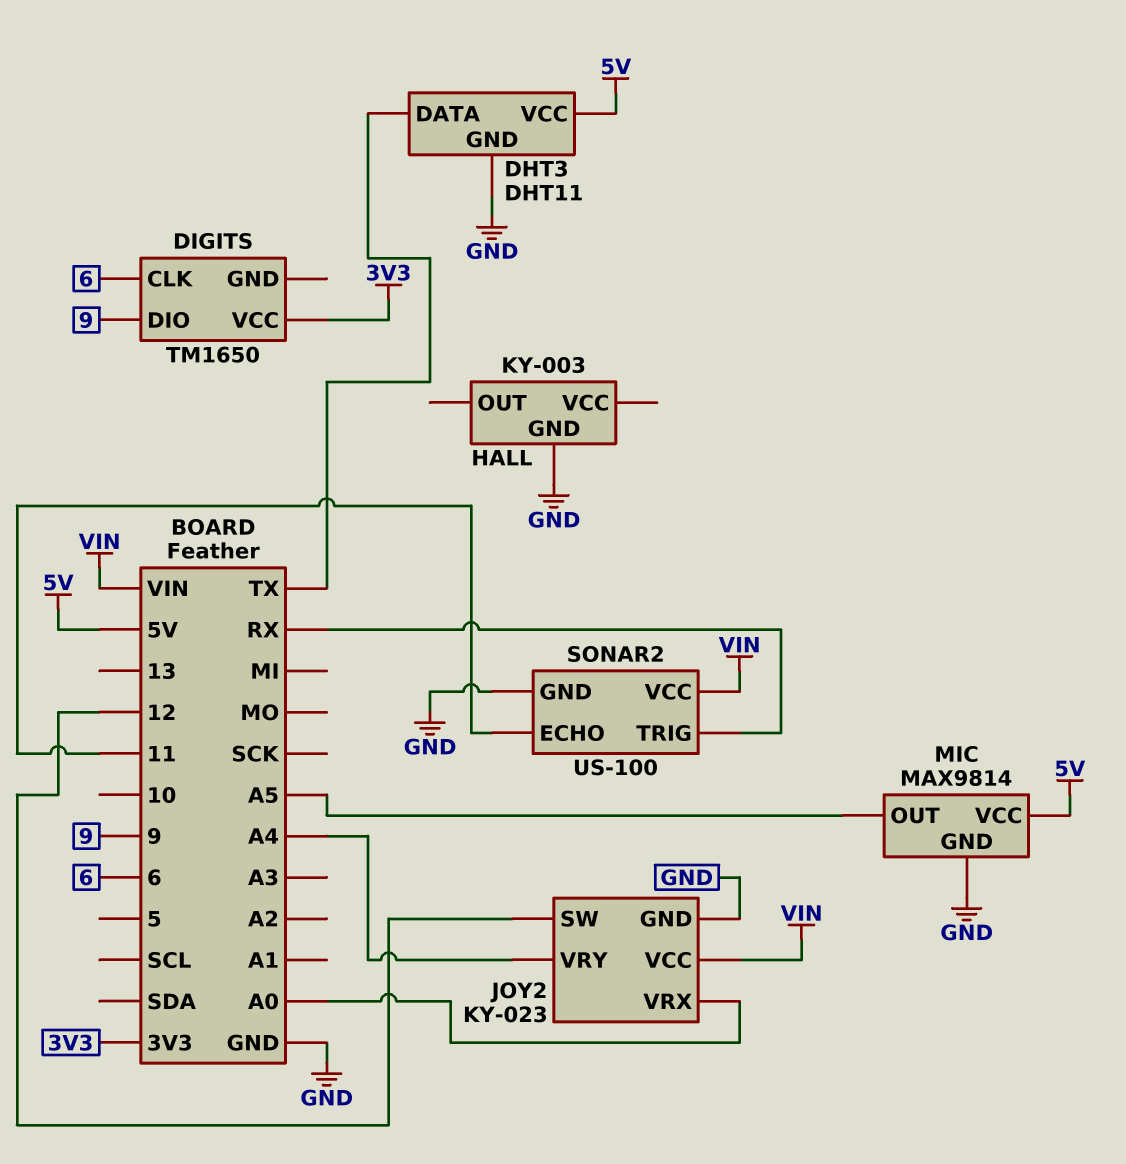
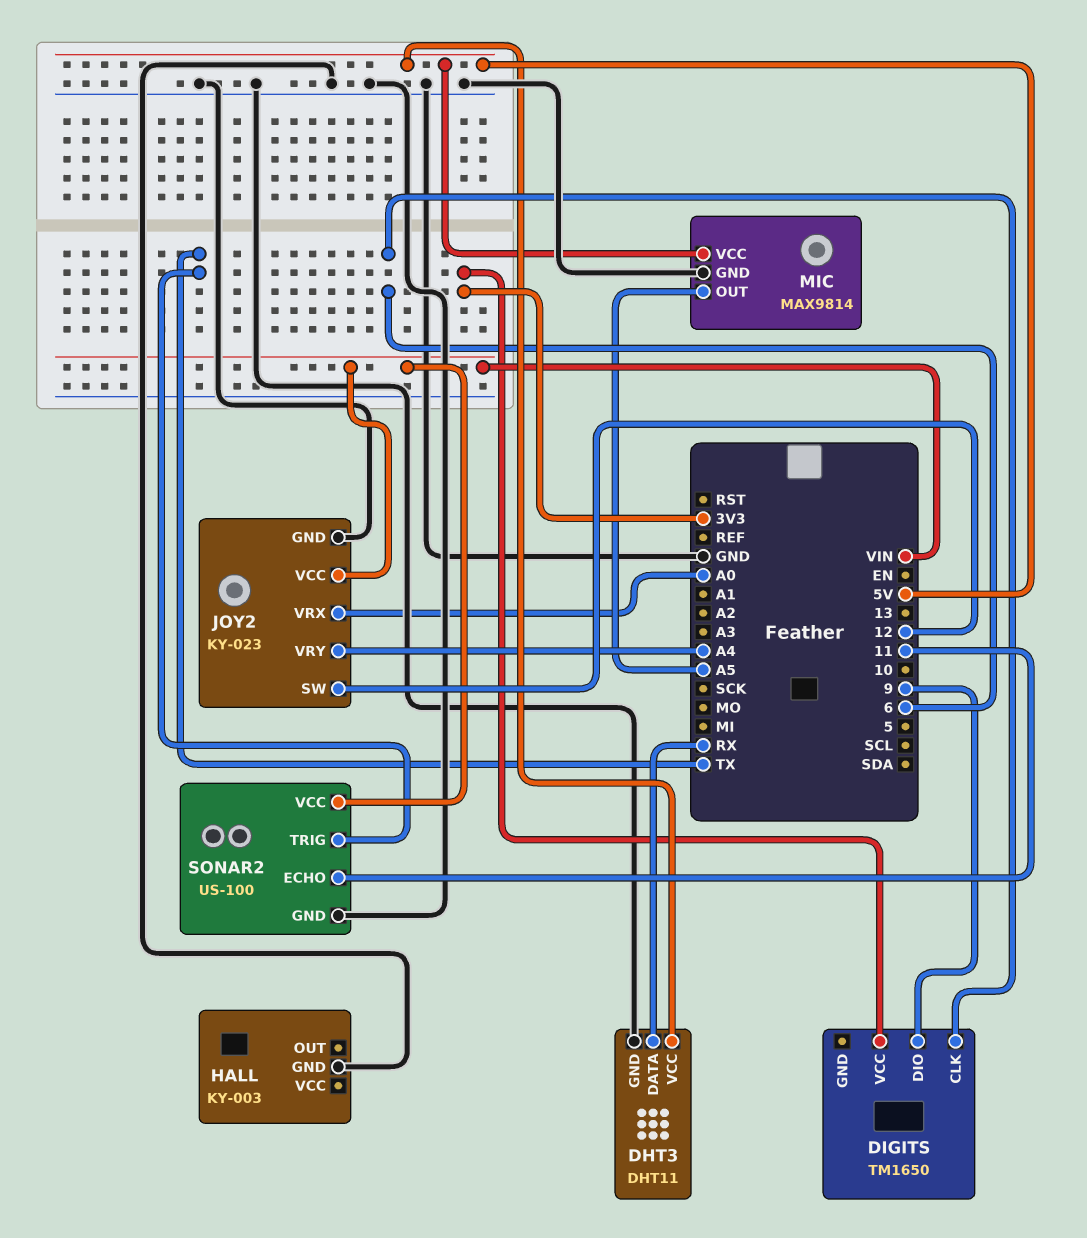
DHT3 pin DATA: TX -> RX
SONAR2 pin TRIG: RX -> TX

